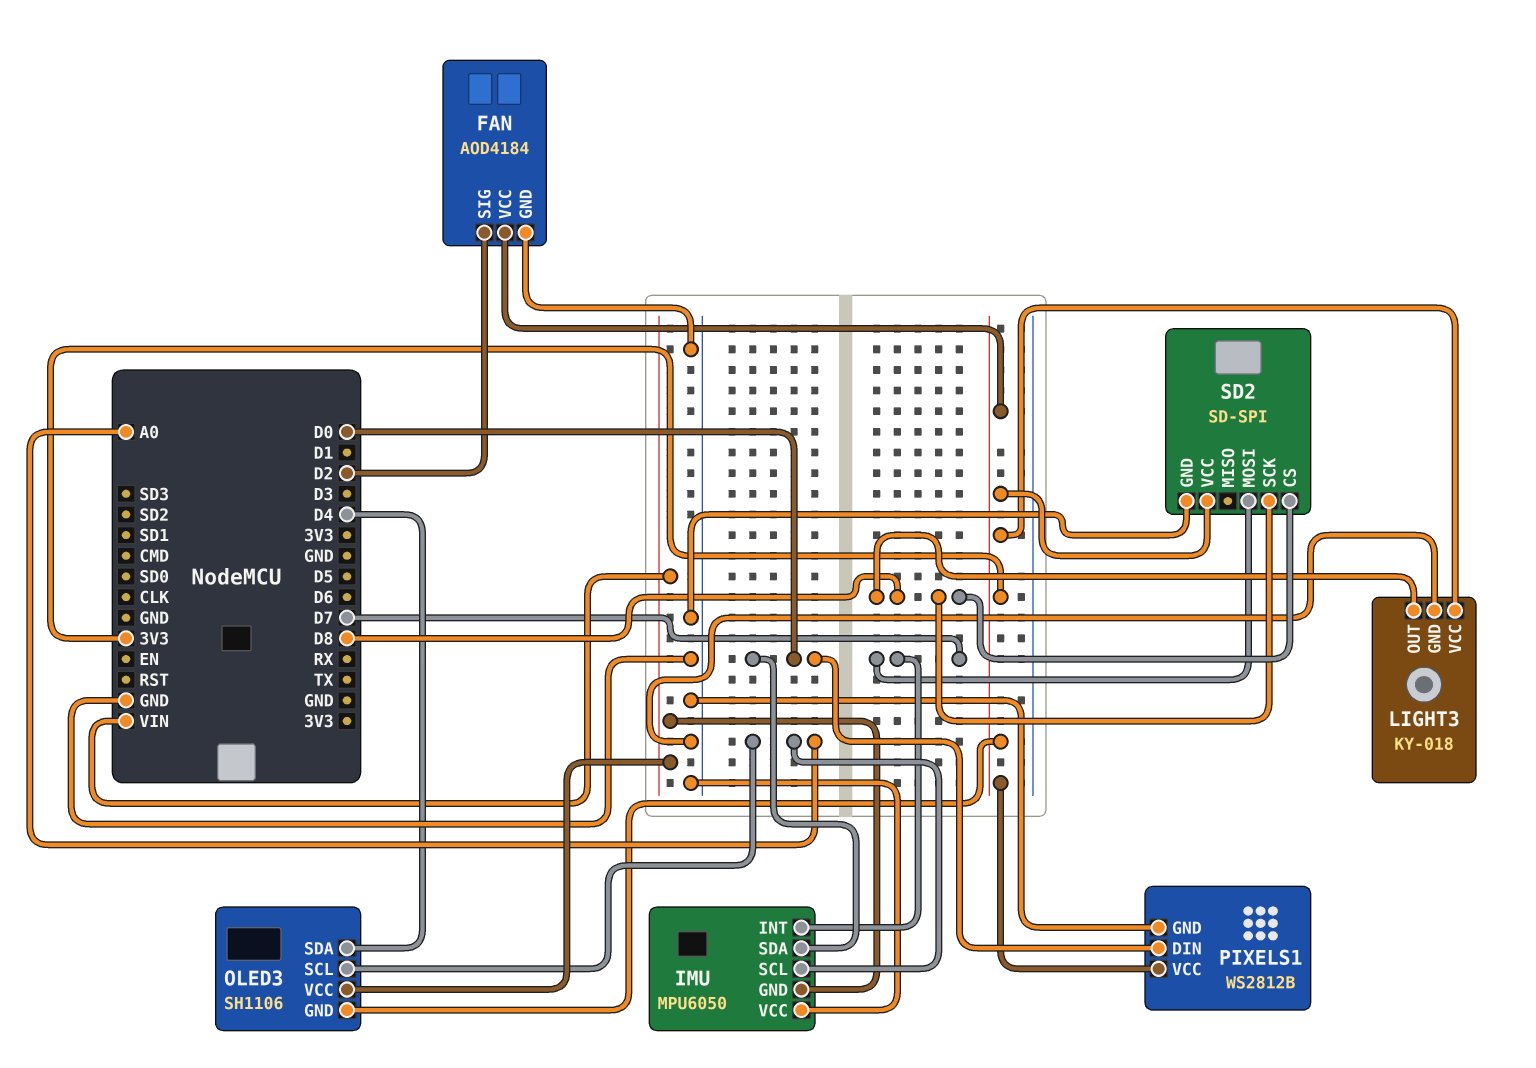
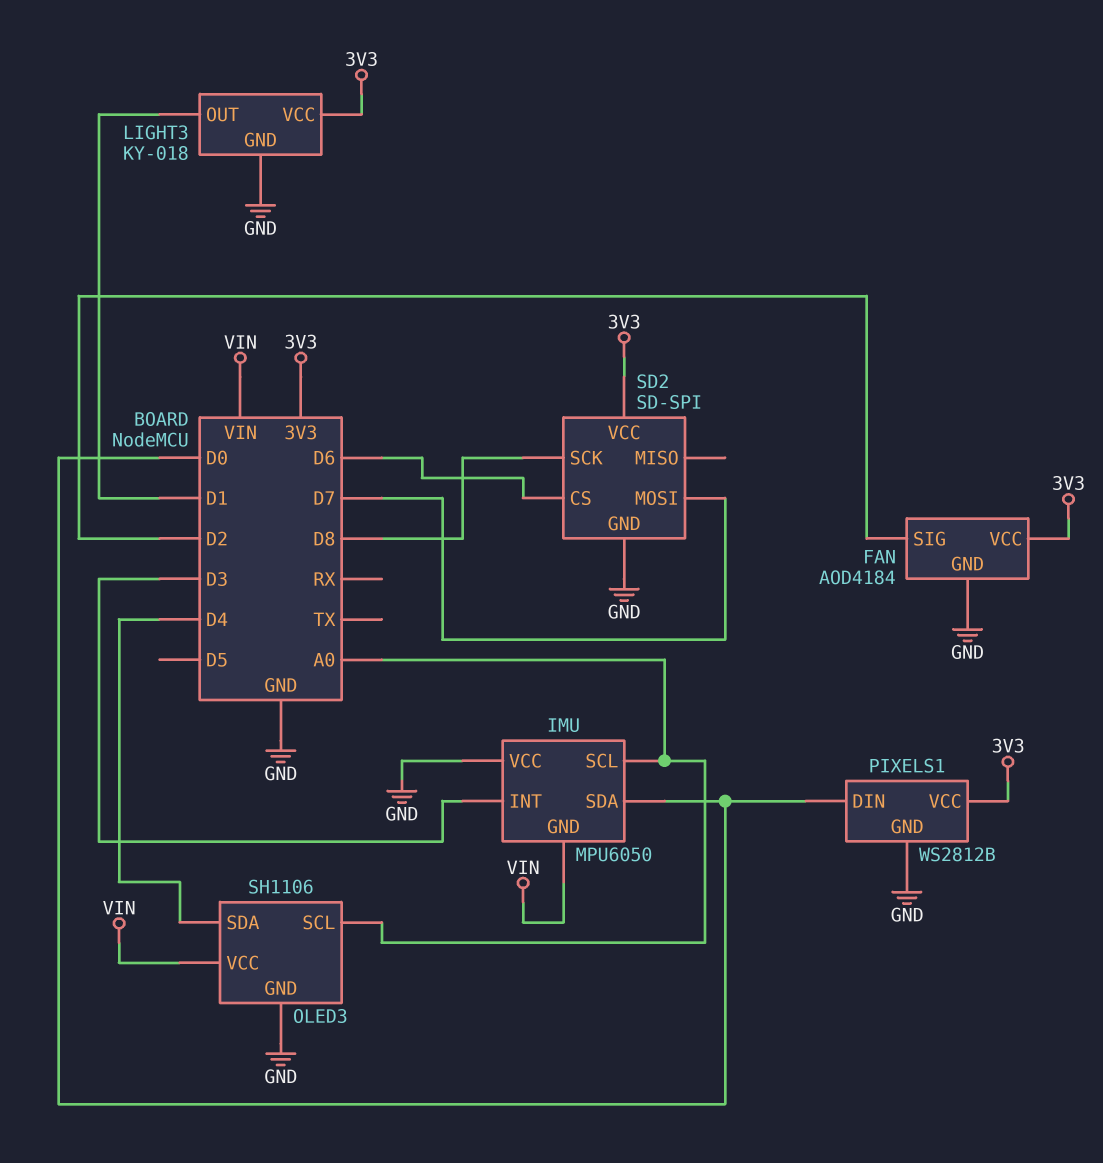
IMU pin INT: D7 -> D3
LIGHT3 pin OUT: D8 -> D1
OLED3 pin GND: 3V3 -> GND
SD2 pin CS: D8 -> D6

